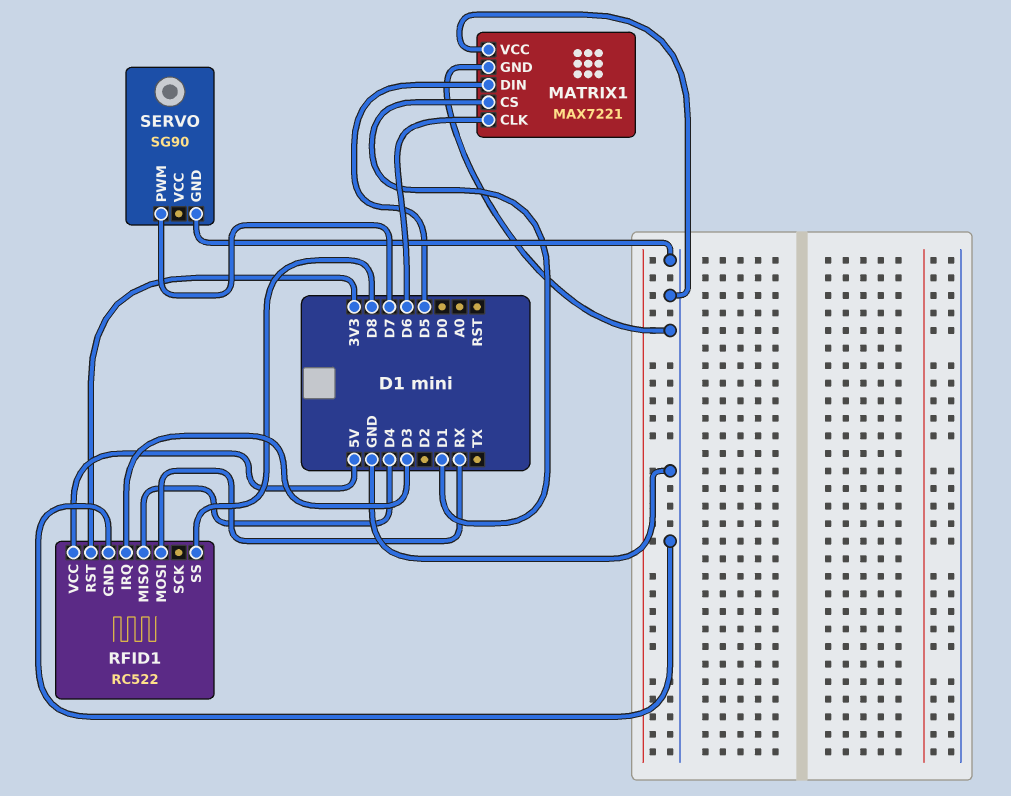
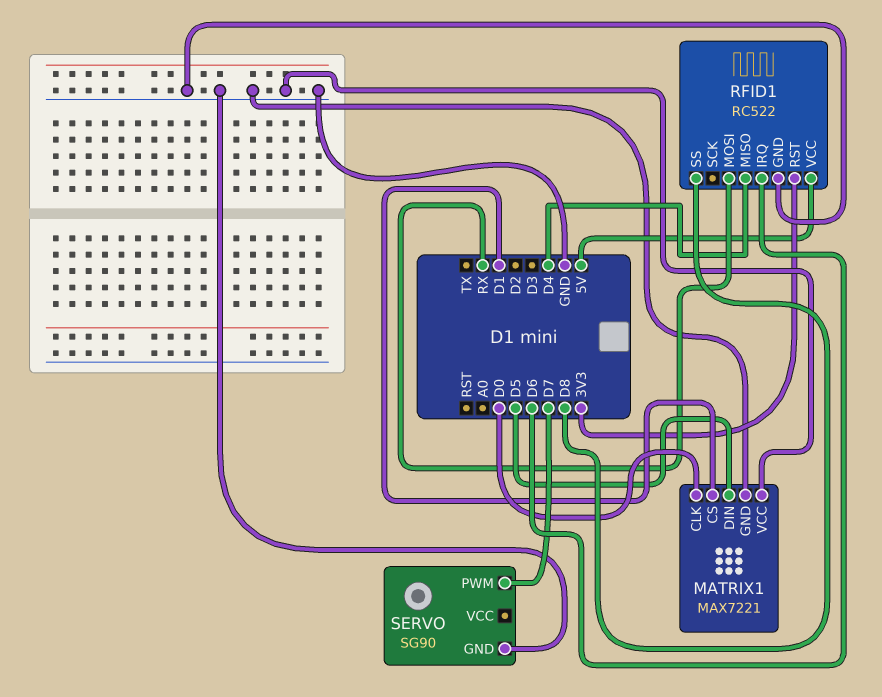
MATRIX1 pin CLK: D6 -> D0
RFID1 pin IRQ: D3 -> D6

